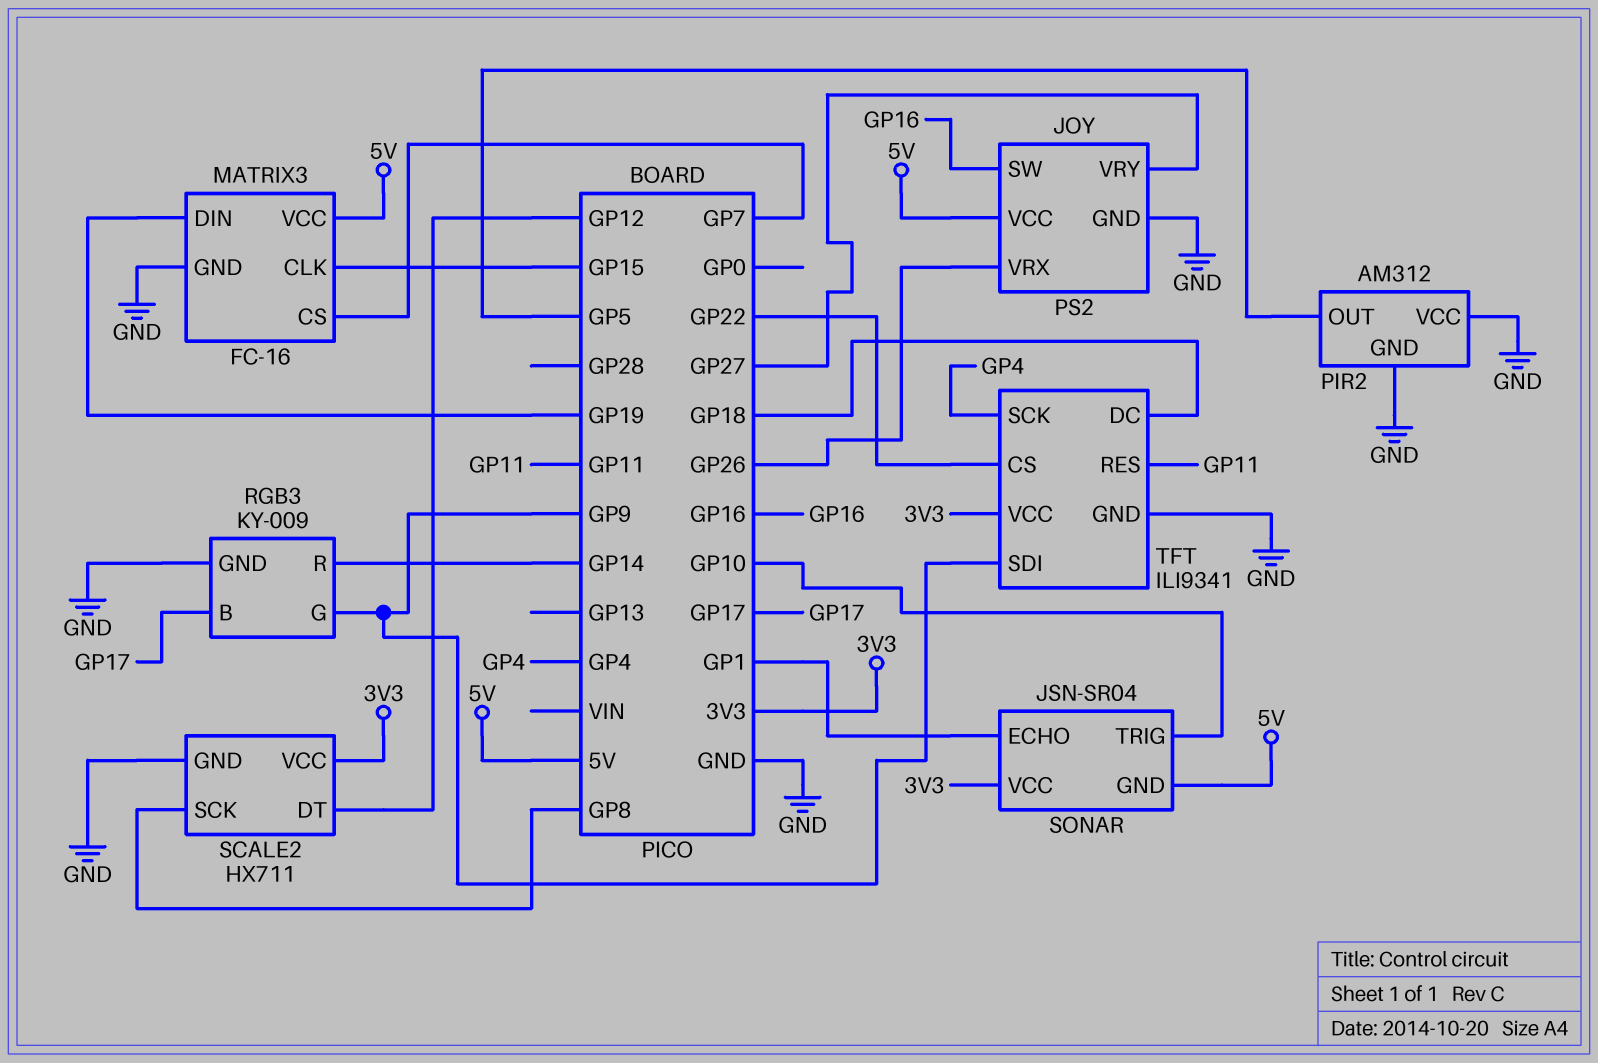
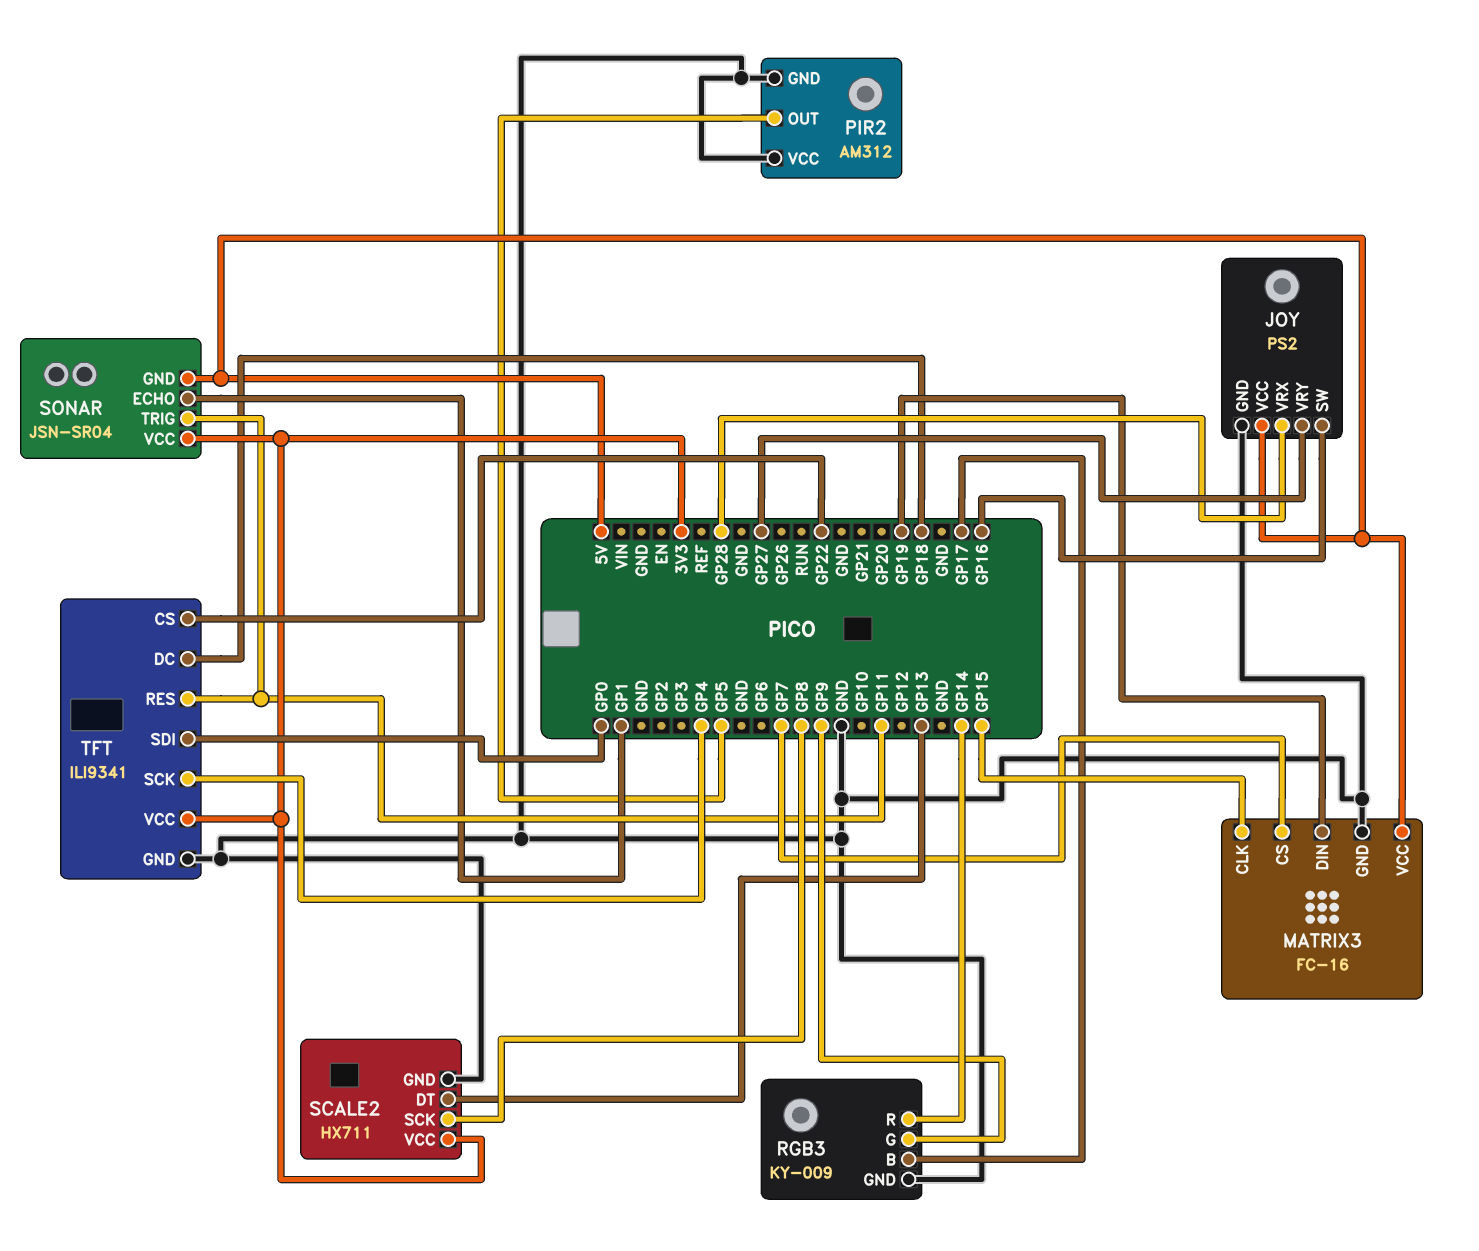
JOY pin VRX: GP26 -> GP28
SCALE2 pin DT: GP12 -> GP13
SONAR pin TRIG: GP10 -> GP11
TFT pin SDI: GP9 -> GP0

